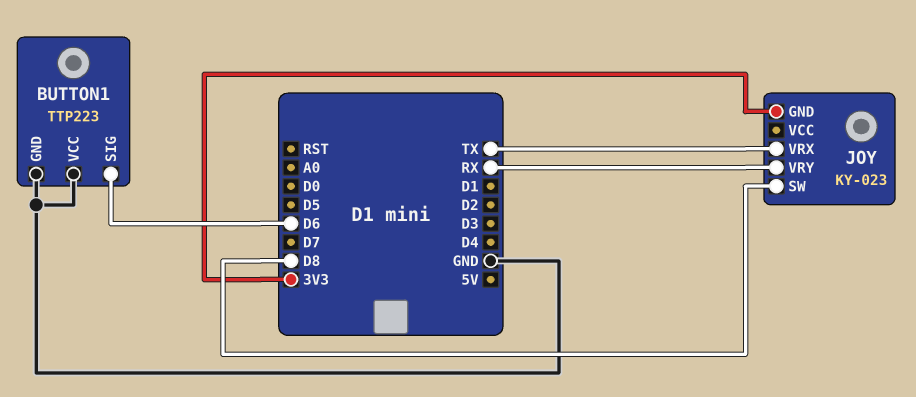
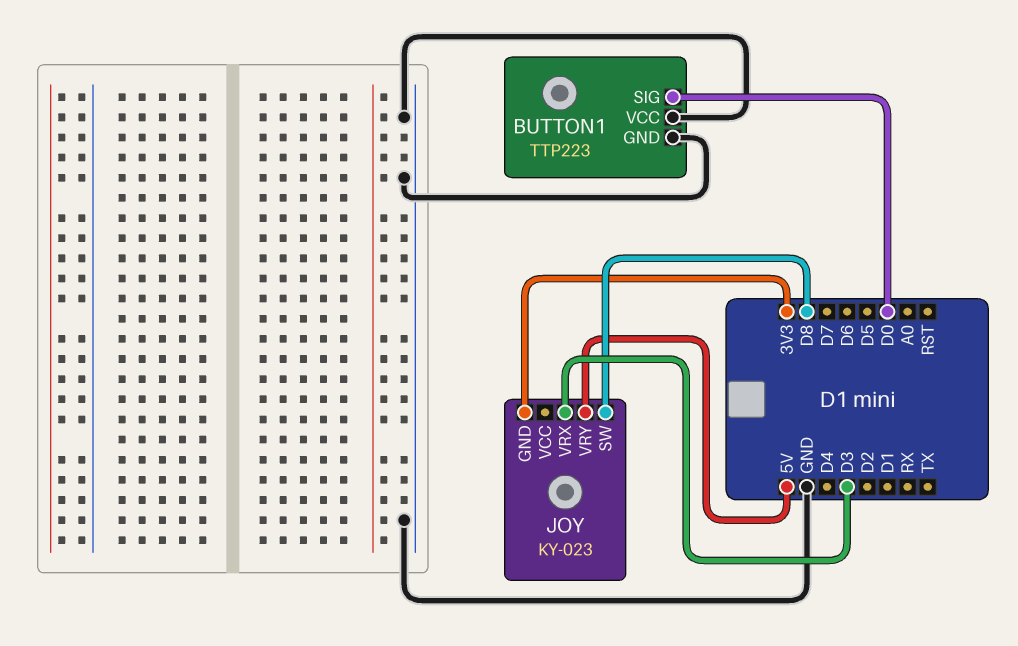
BUTTON1 pin SIG: D6 -> D0
JOY pin VRX: TX -> D3
JOY pin VRY: RX -> 5V

